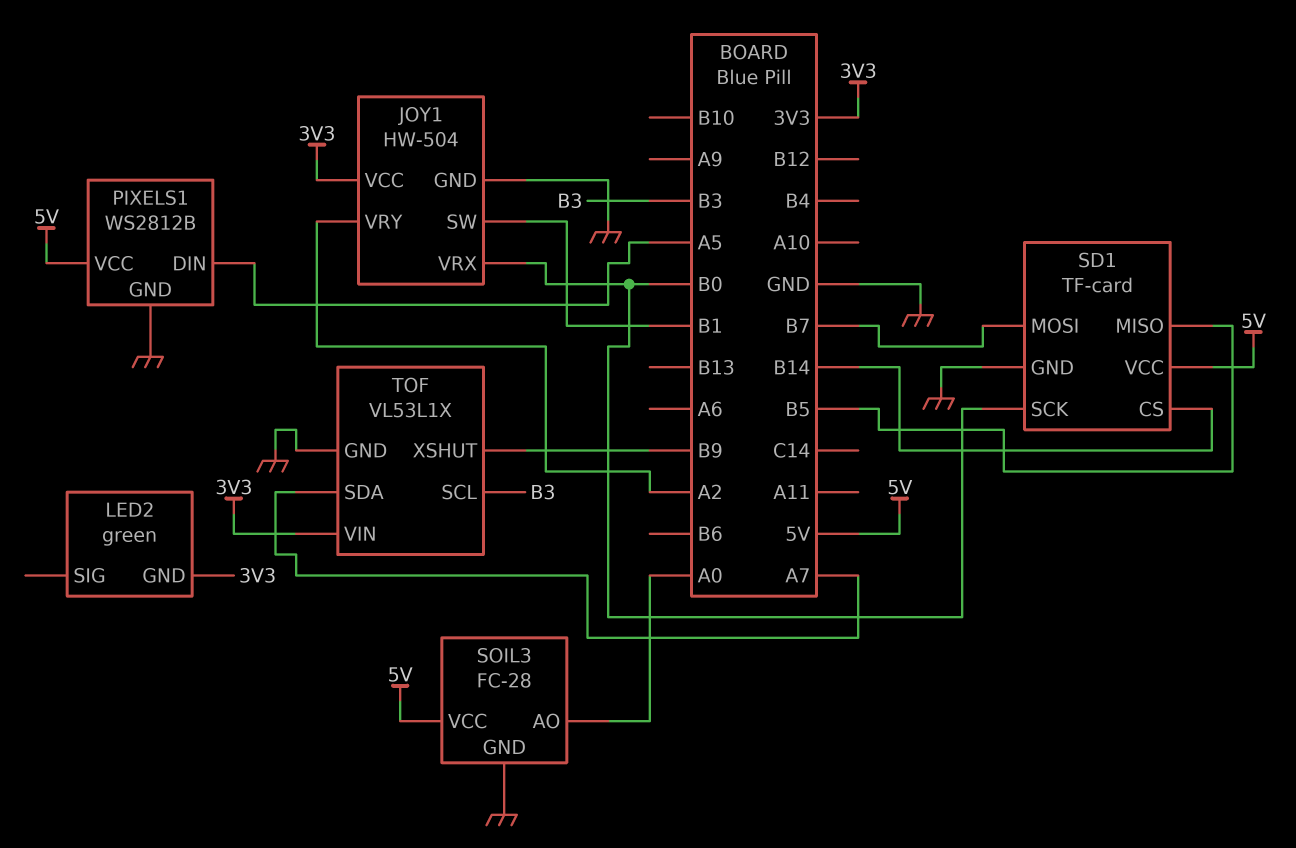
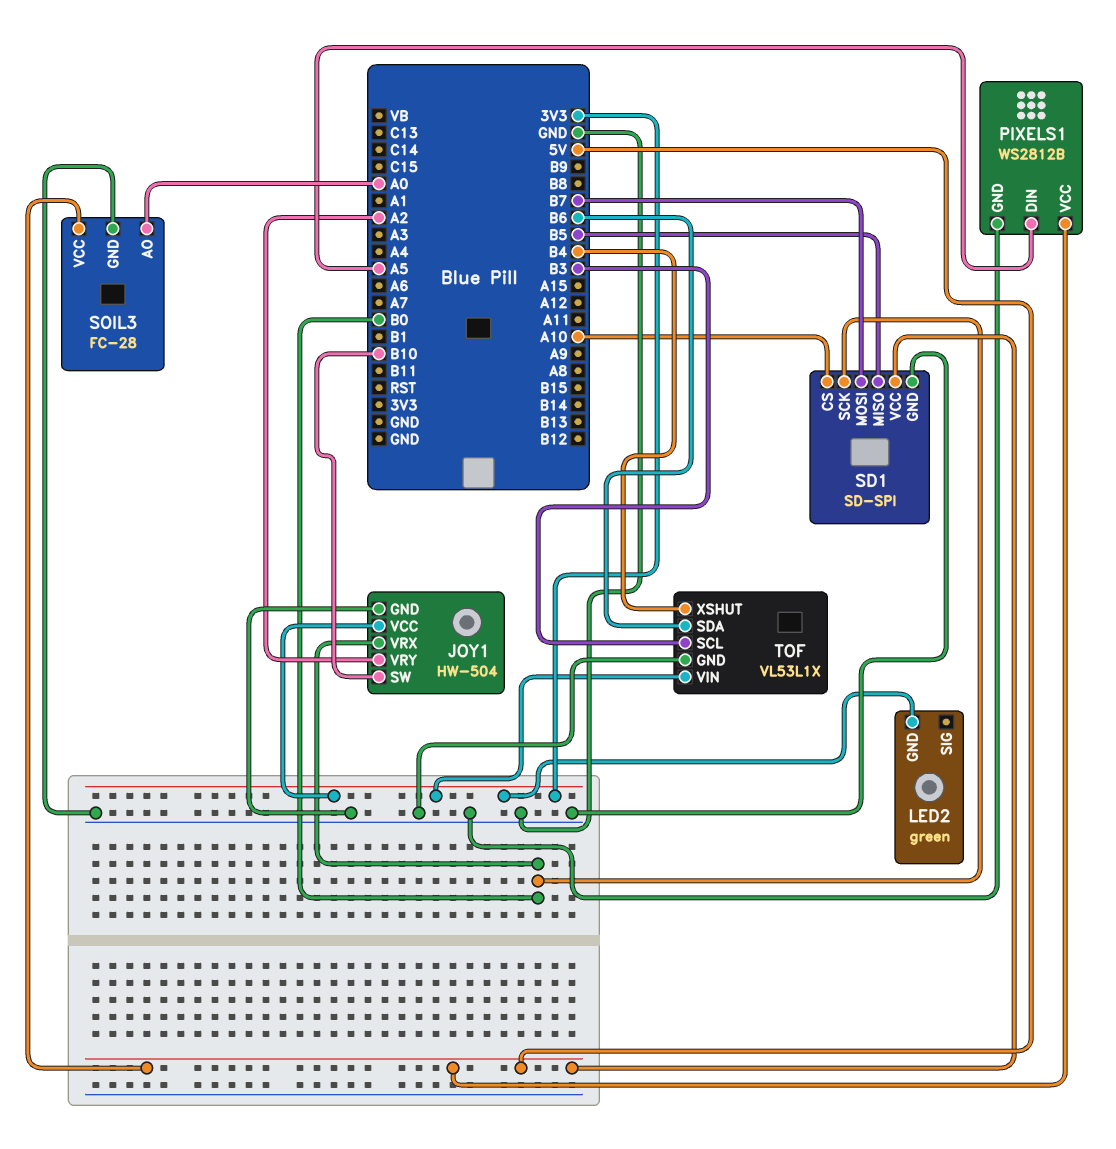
JOY1 pin SW: B1 -> B10
SD1: TF-card -> SD-SPI
SD1 pin CS: B14 -> A10
TOF pin SDA: A7 -> B6
TOF pin XSHUT: B9 -> B4

